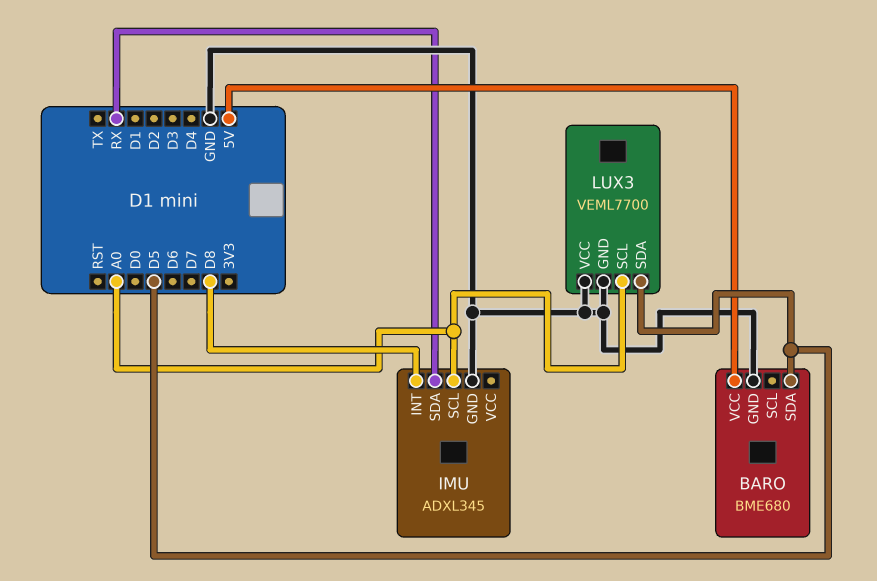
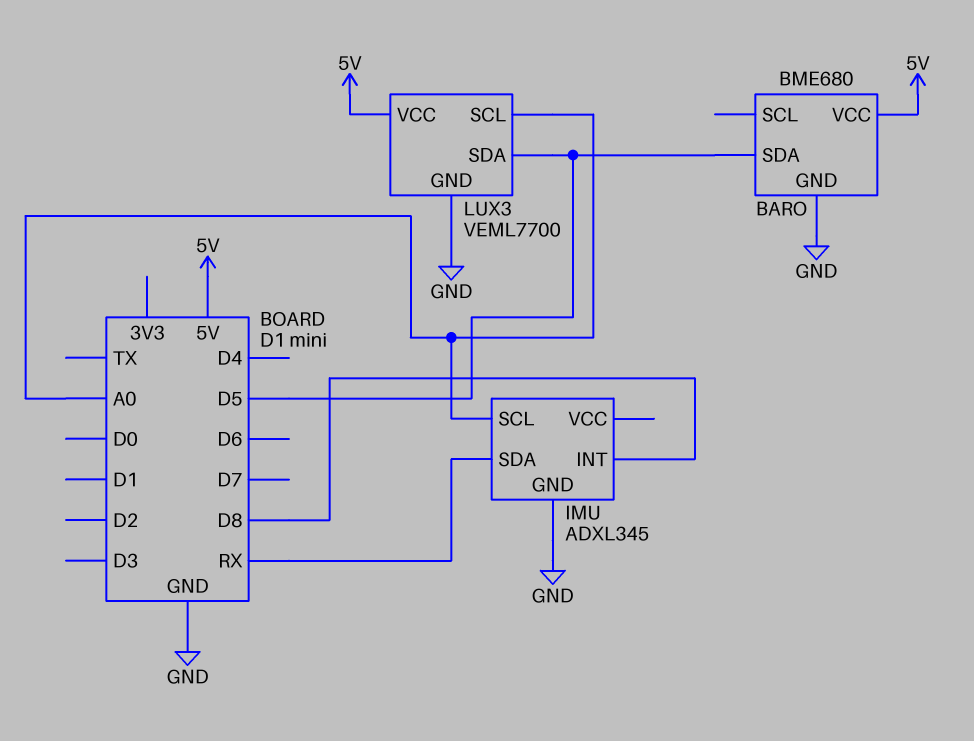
LUX3 pin VCC: GND -> 5V

